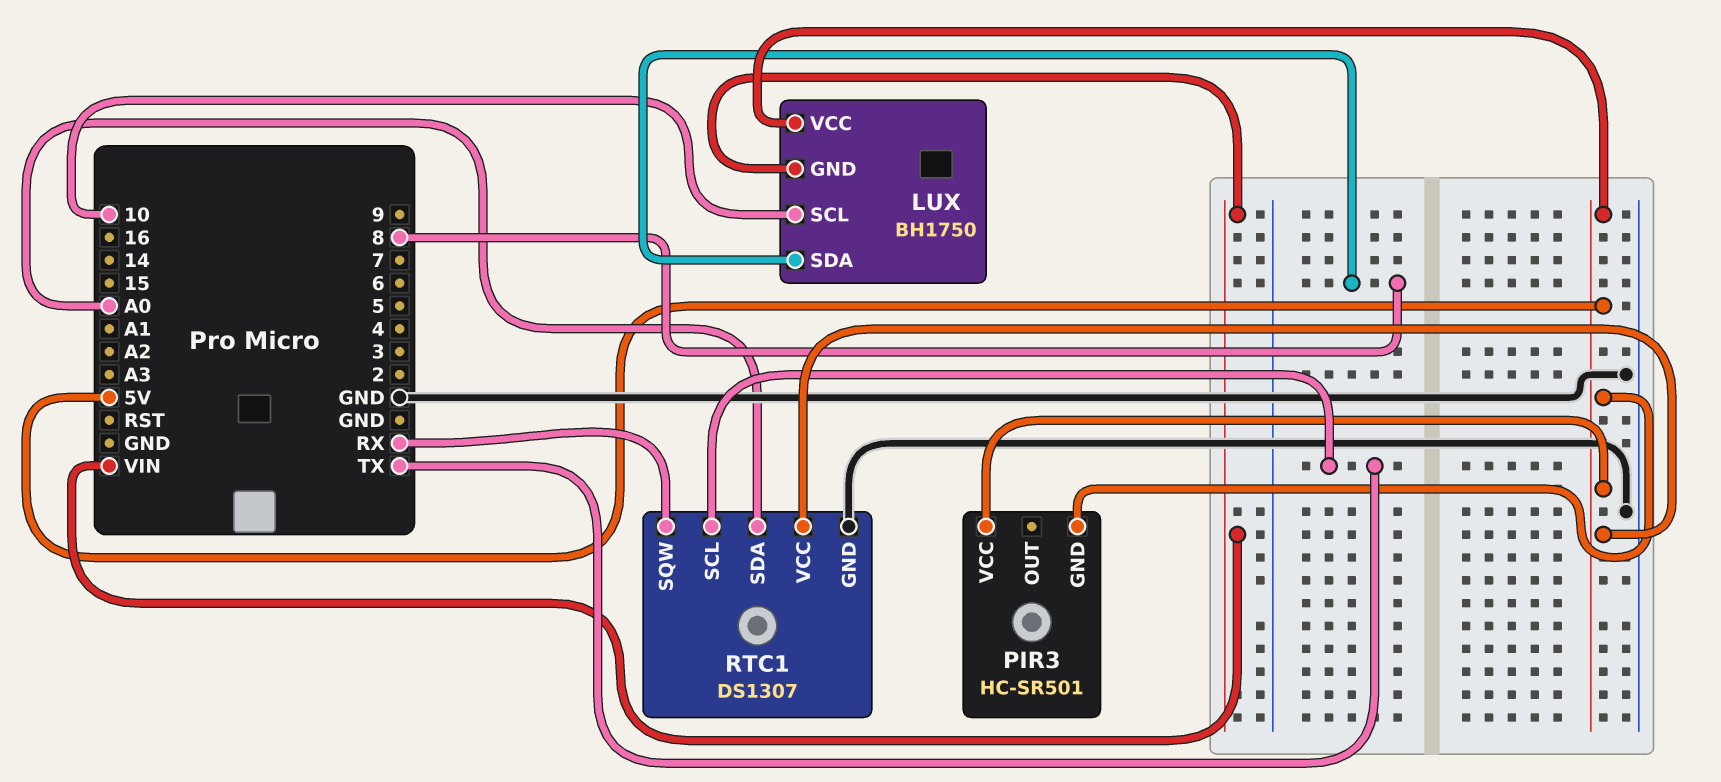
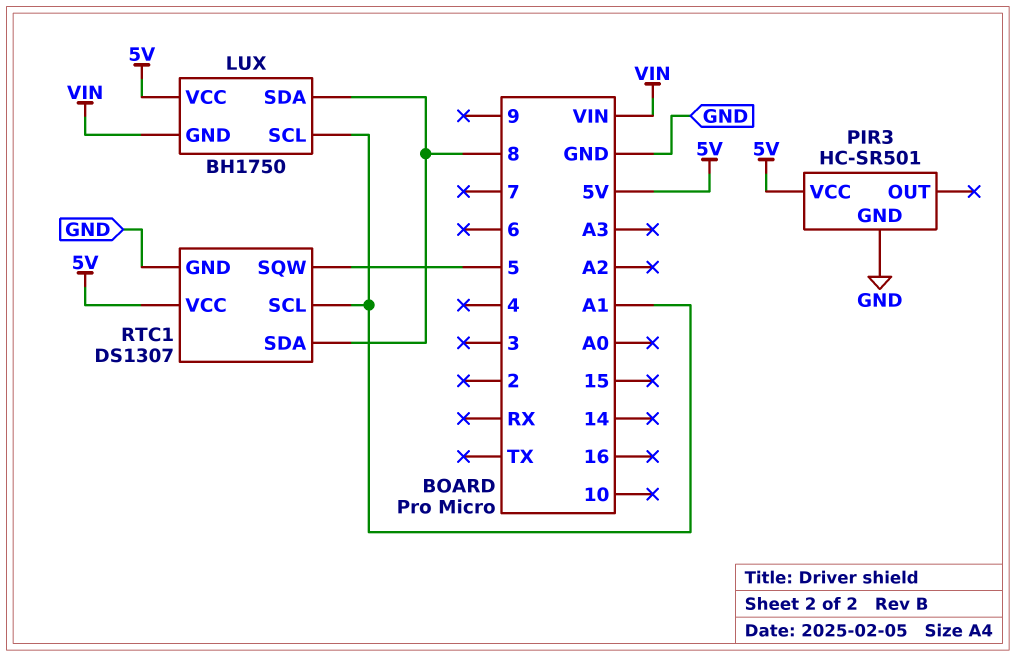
LUX pin SCL: 10 -> A1
PIR3 pin GND: 5V -> GND
RTC1 pin SCL: TX -> A1
RTC1 pin SDA: A0 -> 8
RTC1 pin SQW: RX -> 5

